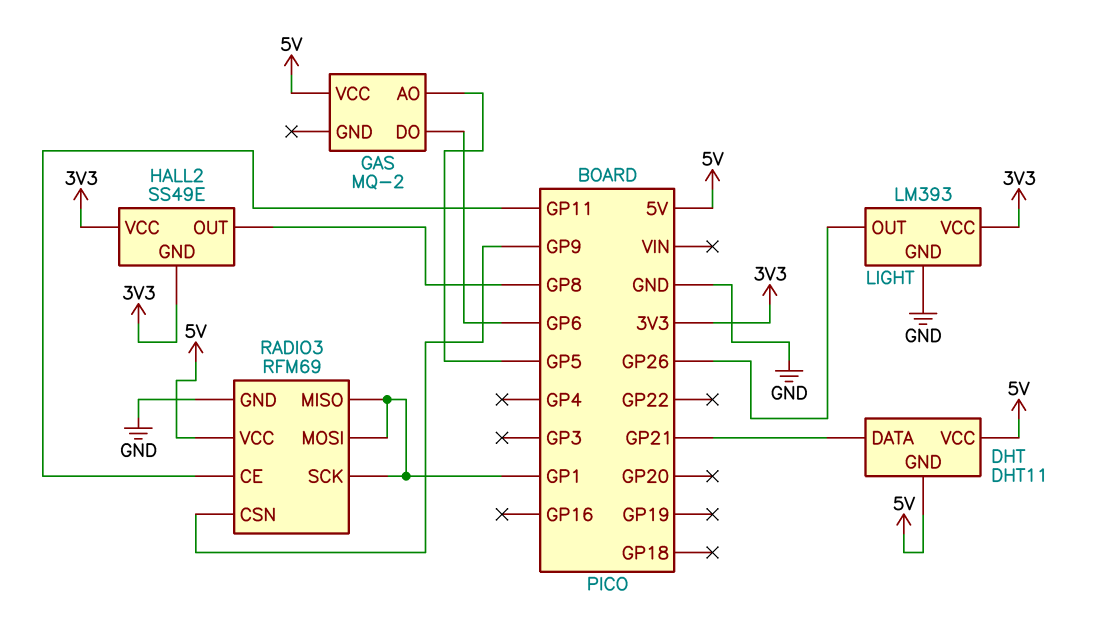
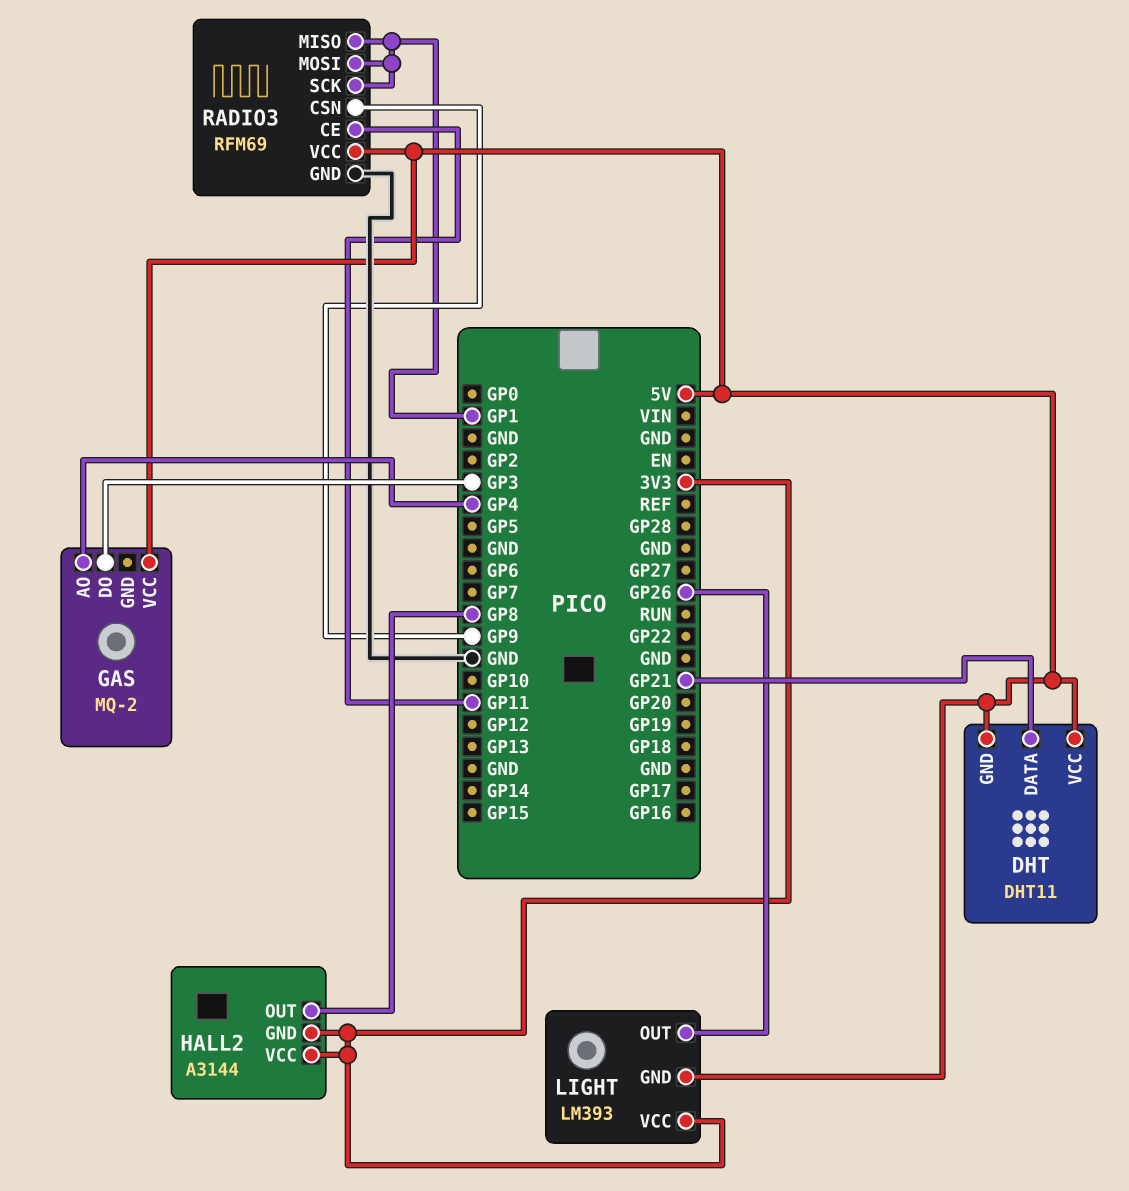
GAS pin AO: GP5 -> GP4
GAS pin DO: GP6 -> GP3
HALL2: SS49E -> A3144
LIGHT pin GND: GND -> 5V

